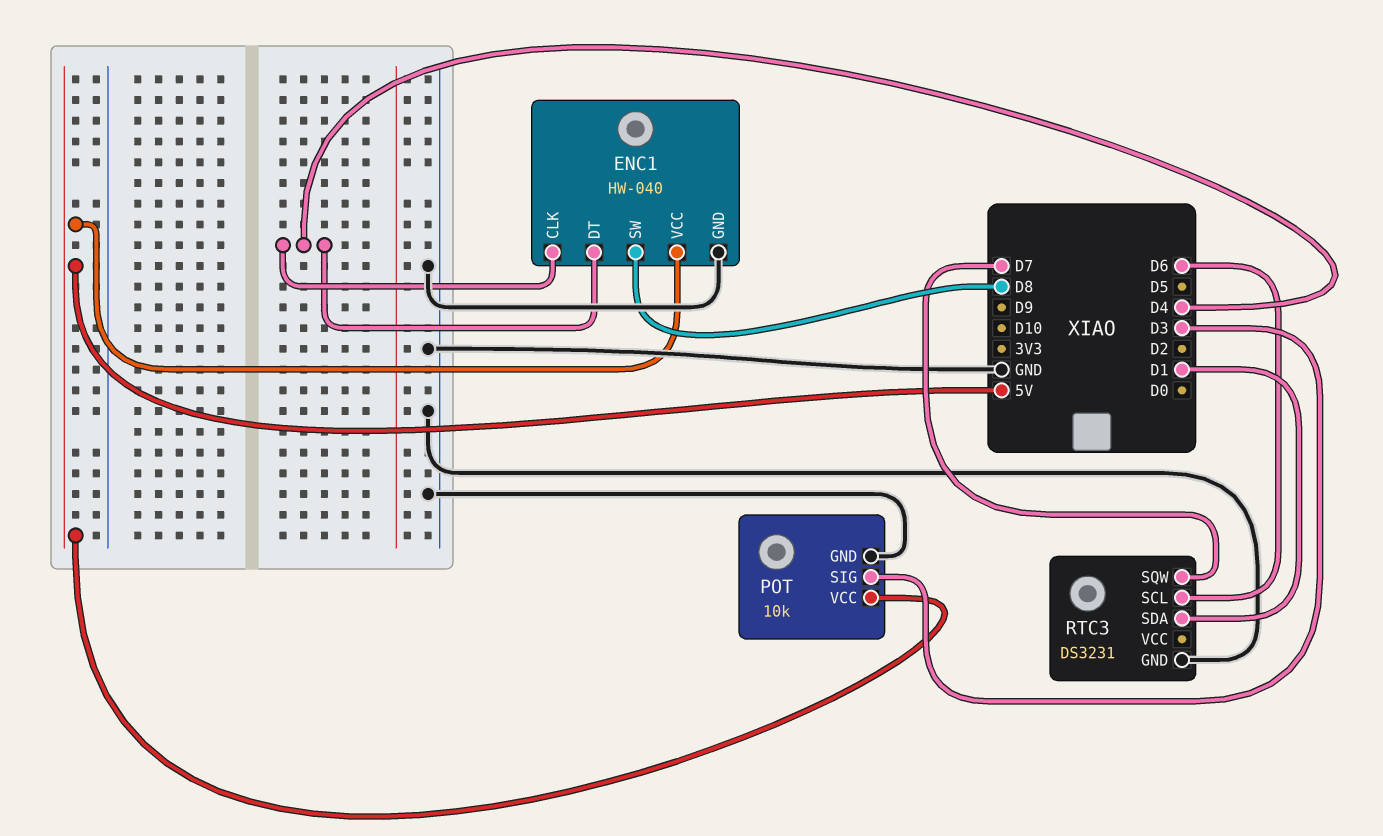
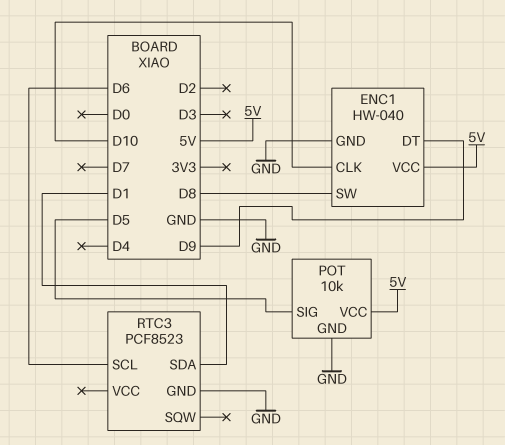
ENC1 pin CLK: D4 -> D10
ENC1 pin DT: D4 -> D9
POT pin SIG: D3 -> D5
RTC3: DS3231 -> PCF8523
RTC3 pin SQW: D7 -> none

